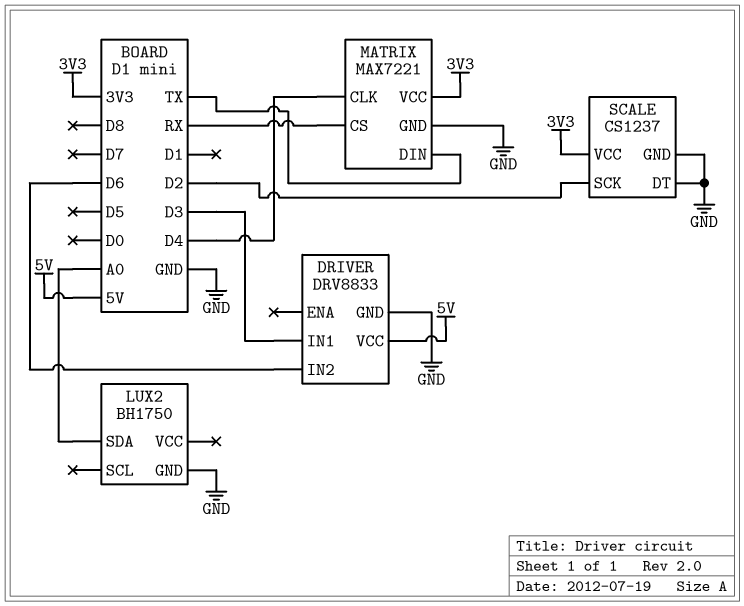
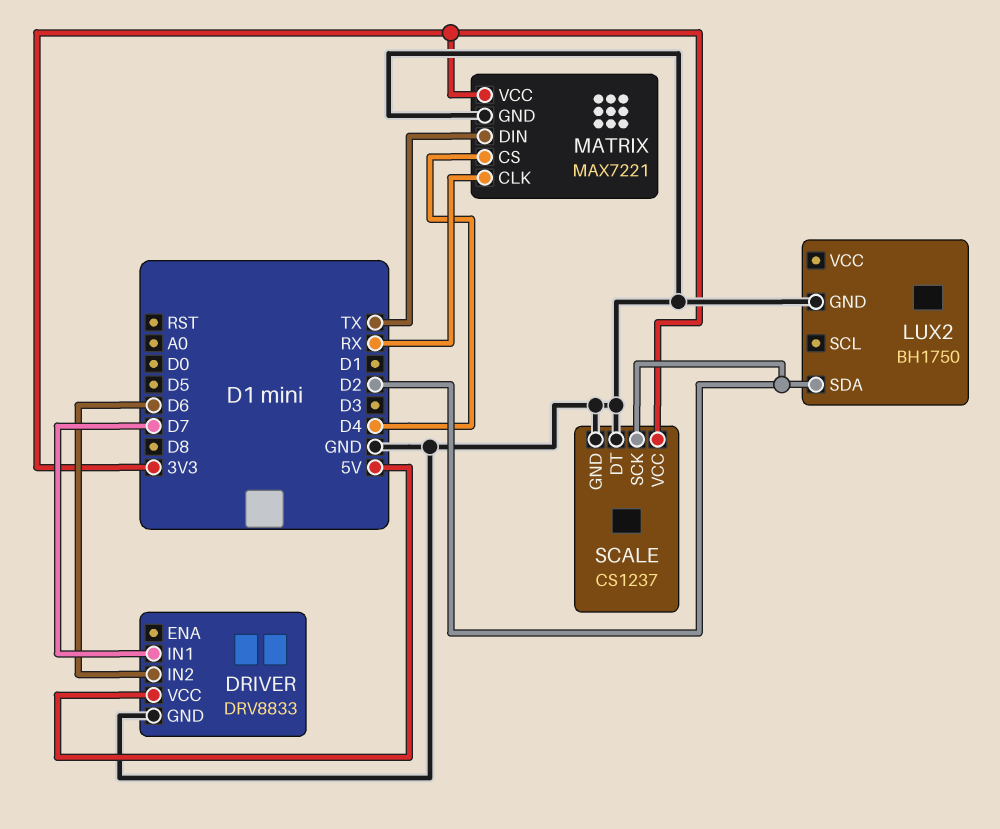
DRIVER pin IN1: D3 -> D7
LUX2 pin SDA: A0 -> D2
MATRIX pin CLK: D4 -> RX
MATRIX pin CS: RX -> D4

